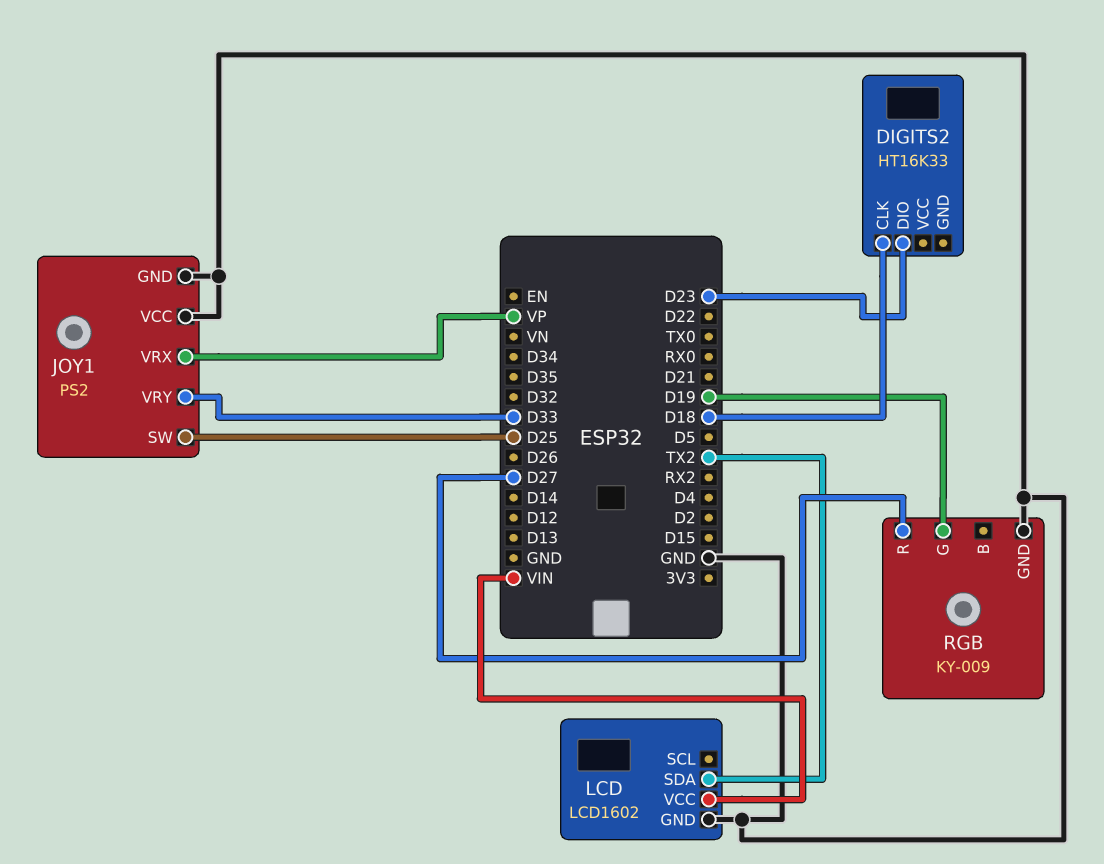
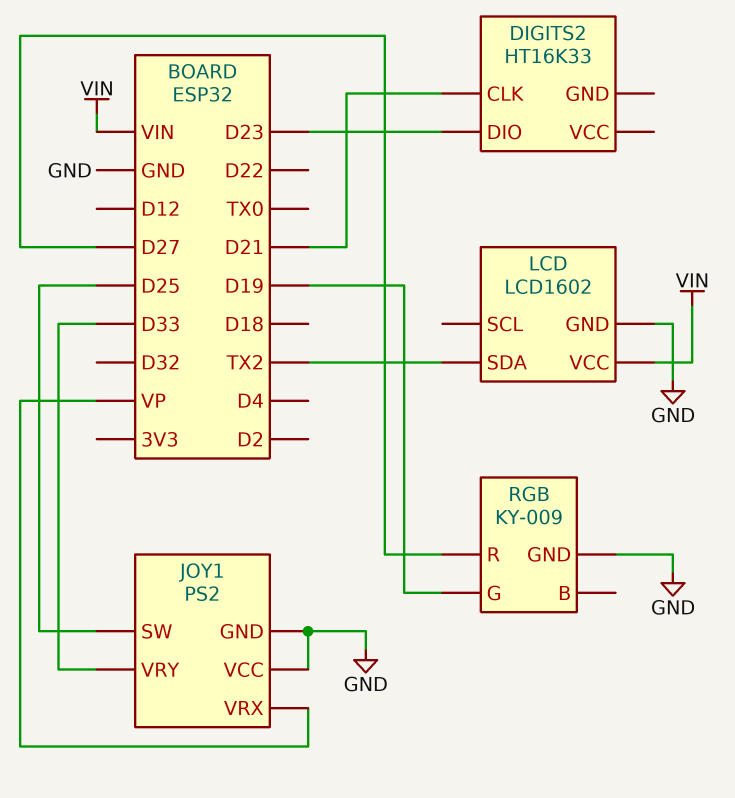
DIGITS2 pin CLK: D18 -> D21

